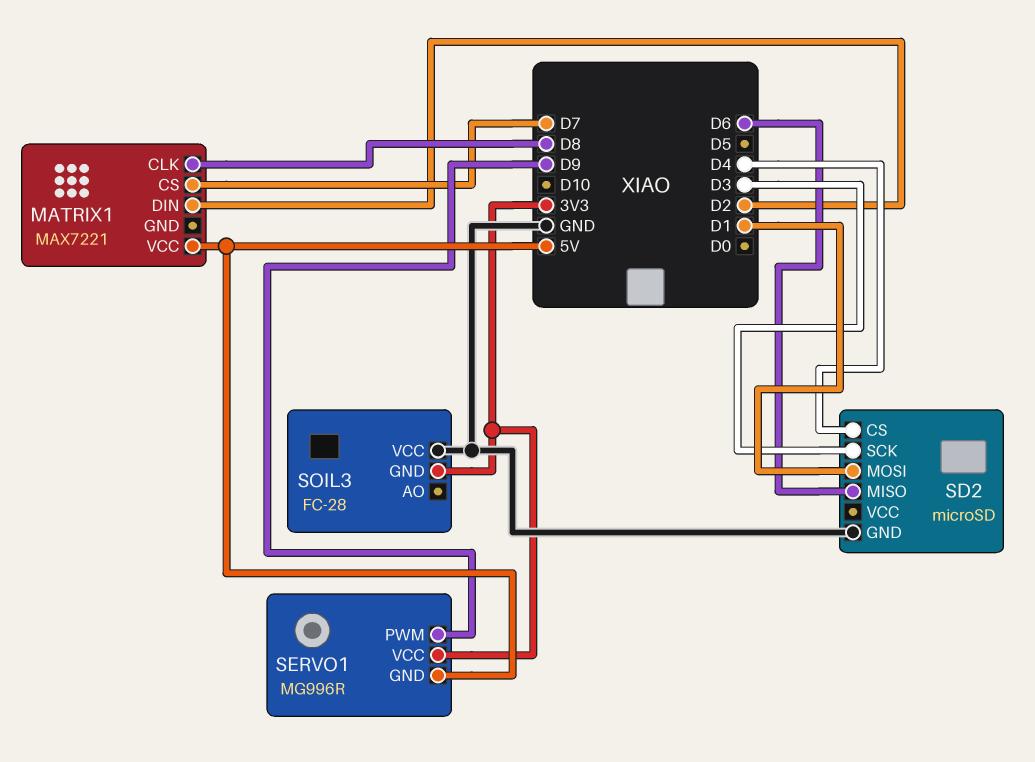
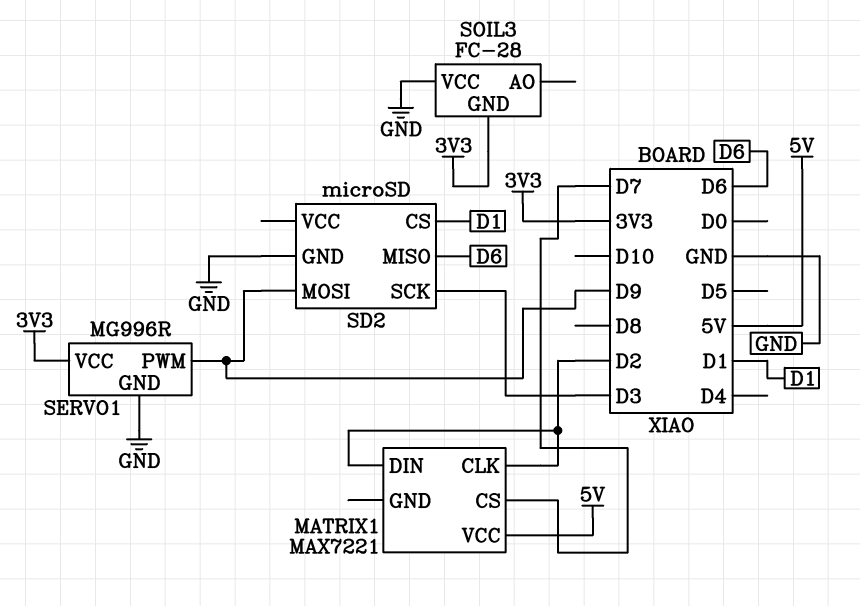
MATRIX1 pin CLK: D8 -> D2
SD2 pin CS: D4 -> D1
SD2 pin MOSI: D1 -> D9
SERVO1 pin GND: 5V -> GND

